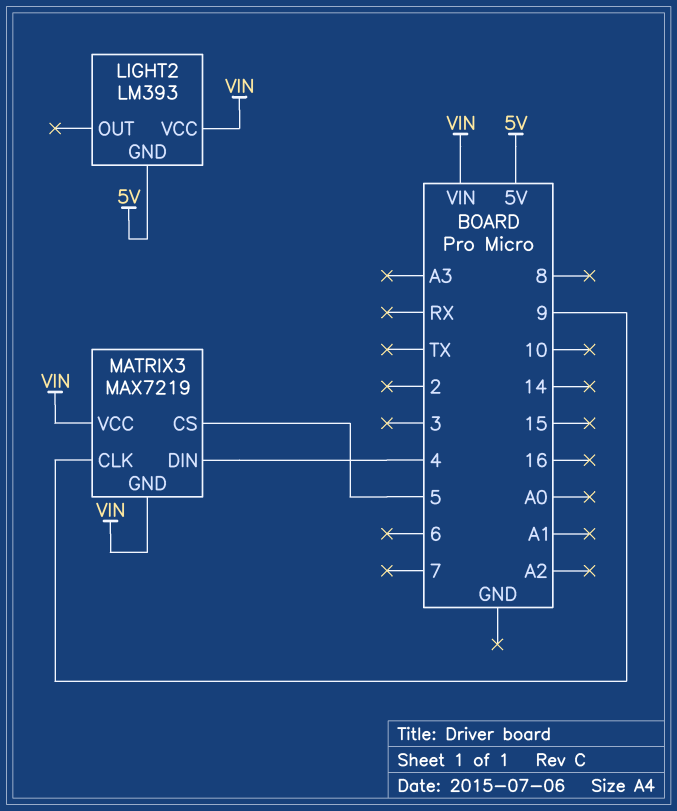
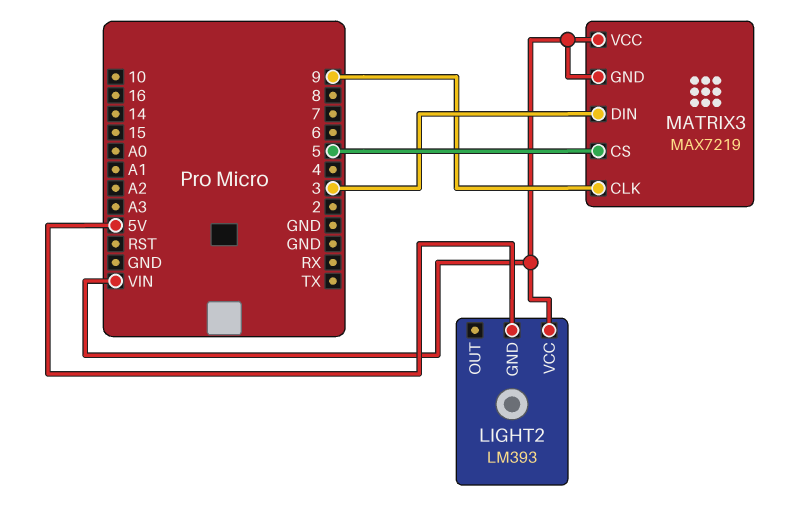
MATRIX3 pin DIN: 4 -> 3

